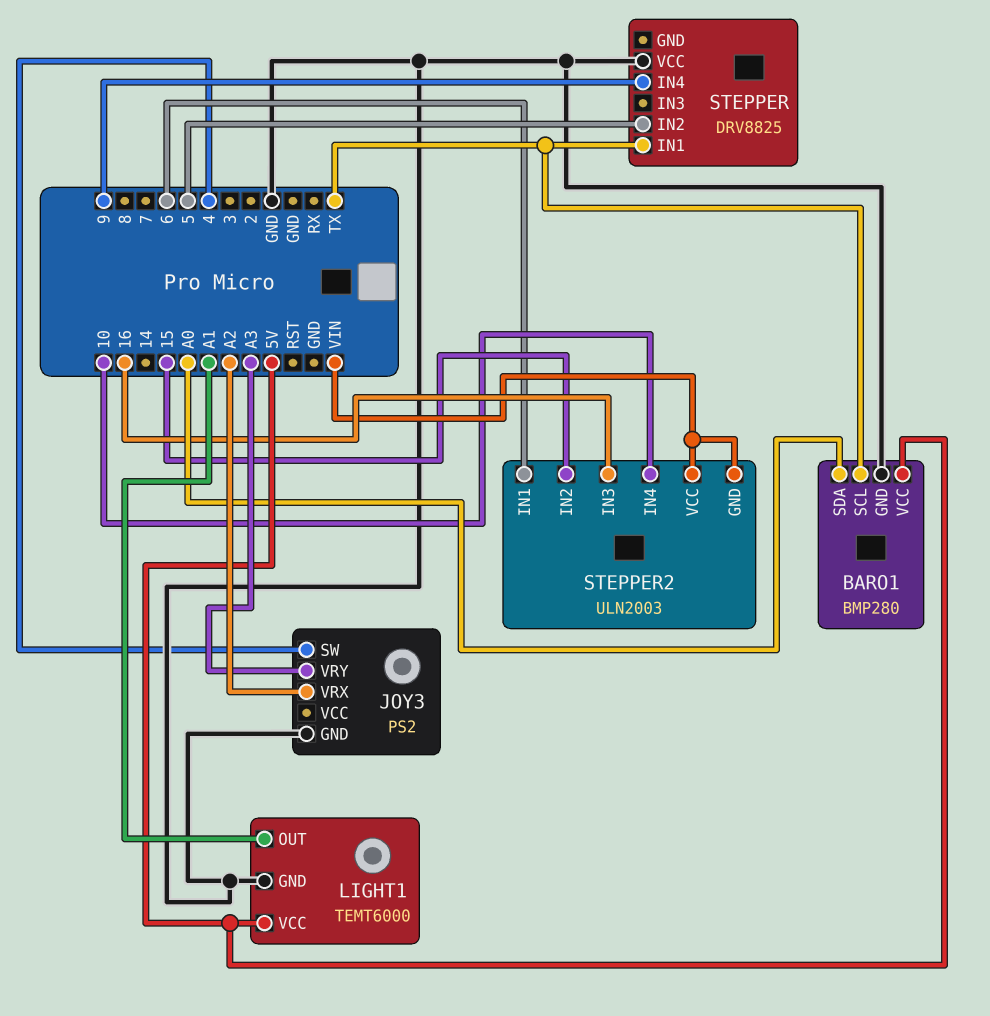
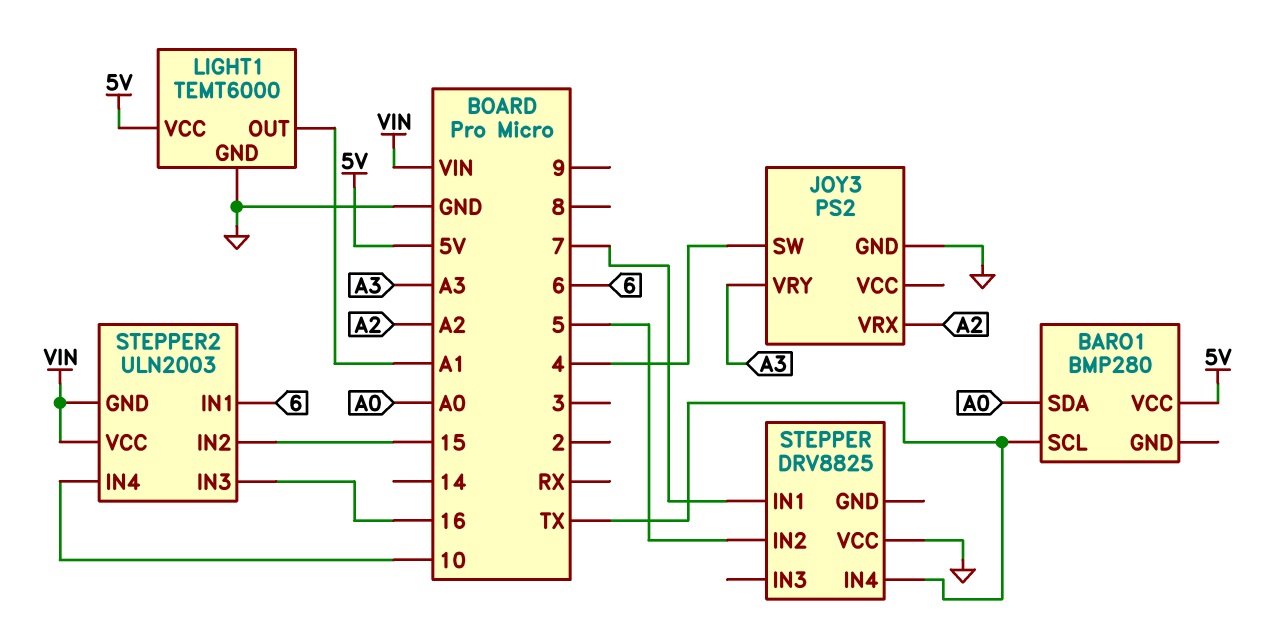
BARO1 pin GND: GND -> none
STEPPER pin IN1: TX -> 7
STEPPER pin IN4: 9 -> TX

